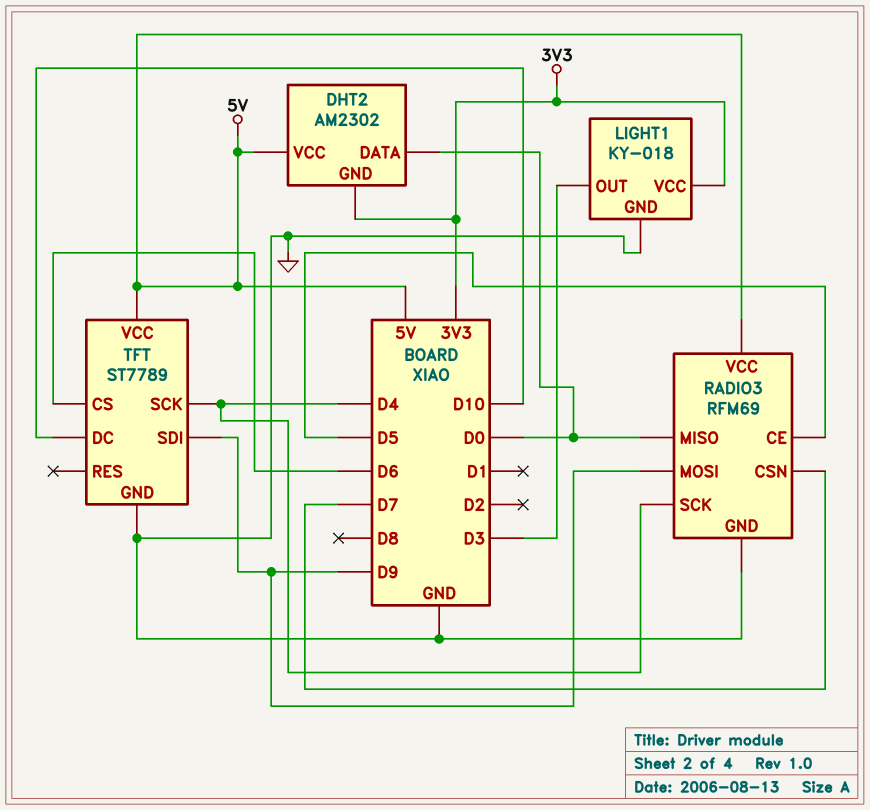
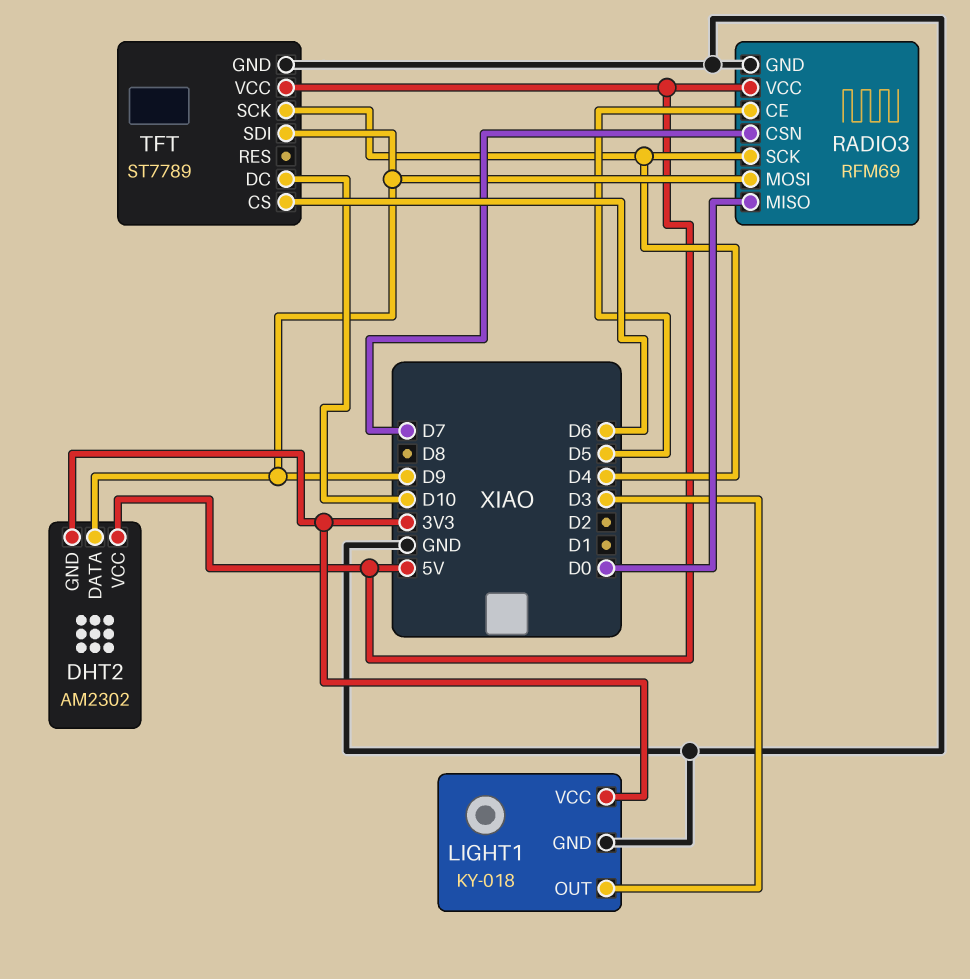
DHT2 pin DATA: D0 -> D9

